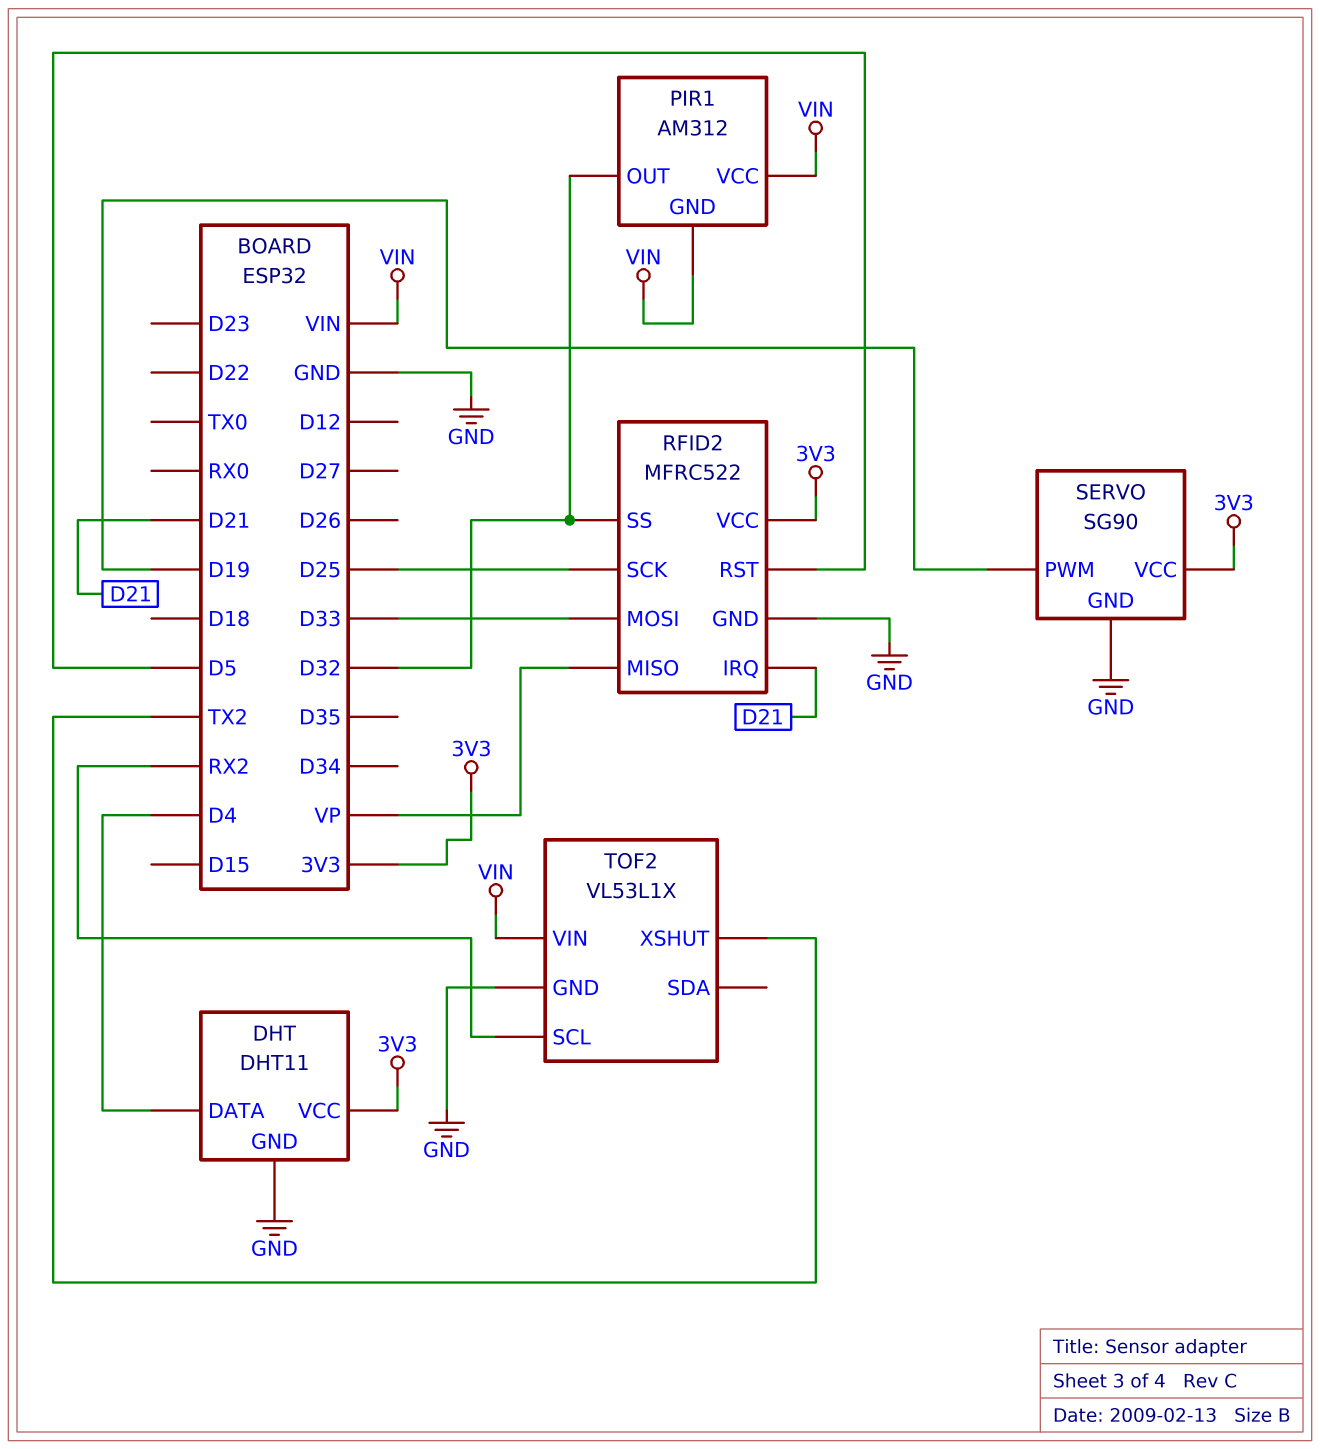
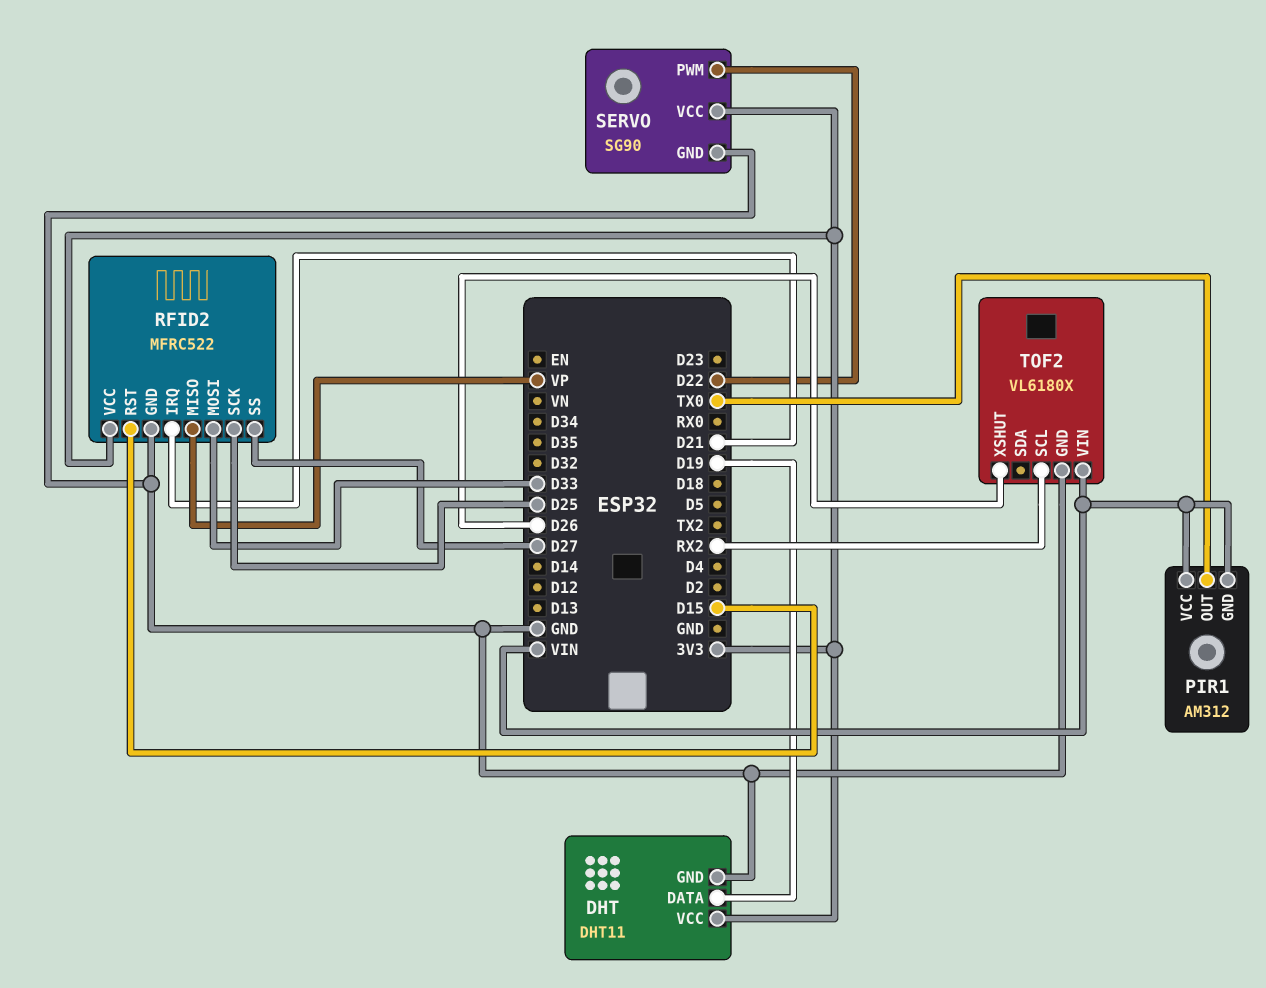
DHT pin DATA: D4 -> D19
PIR1 pin OUT: D32 -> TX0
RFID2 pin RST: D5 -> D15
RFID2 pin SS: D32 -> D27
SERVO pin PWM: D19 -> D22
TOF2: VL53L1X -> VL6180X
TOF2 pin XSHUT: TX2 -> D26

